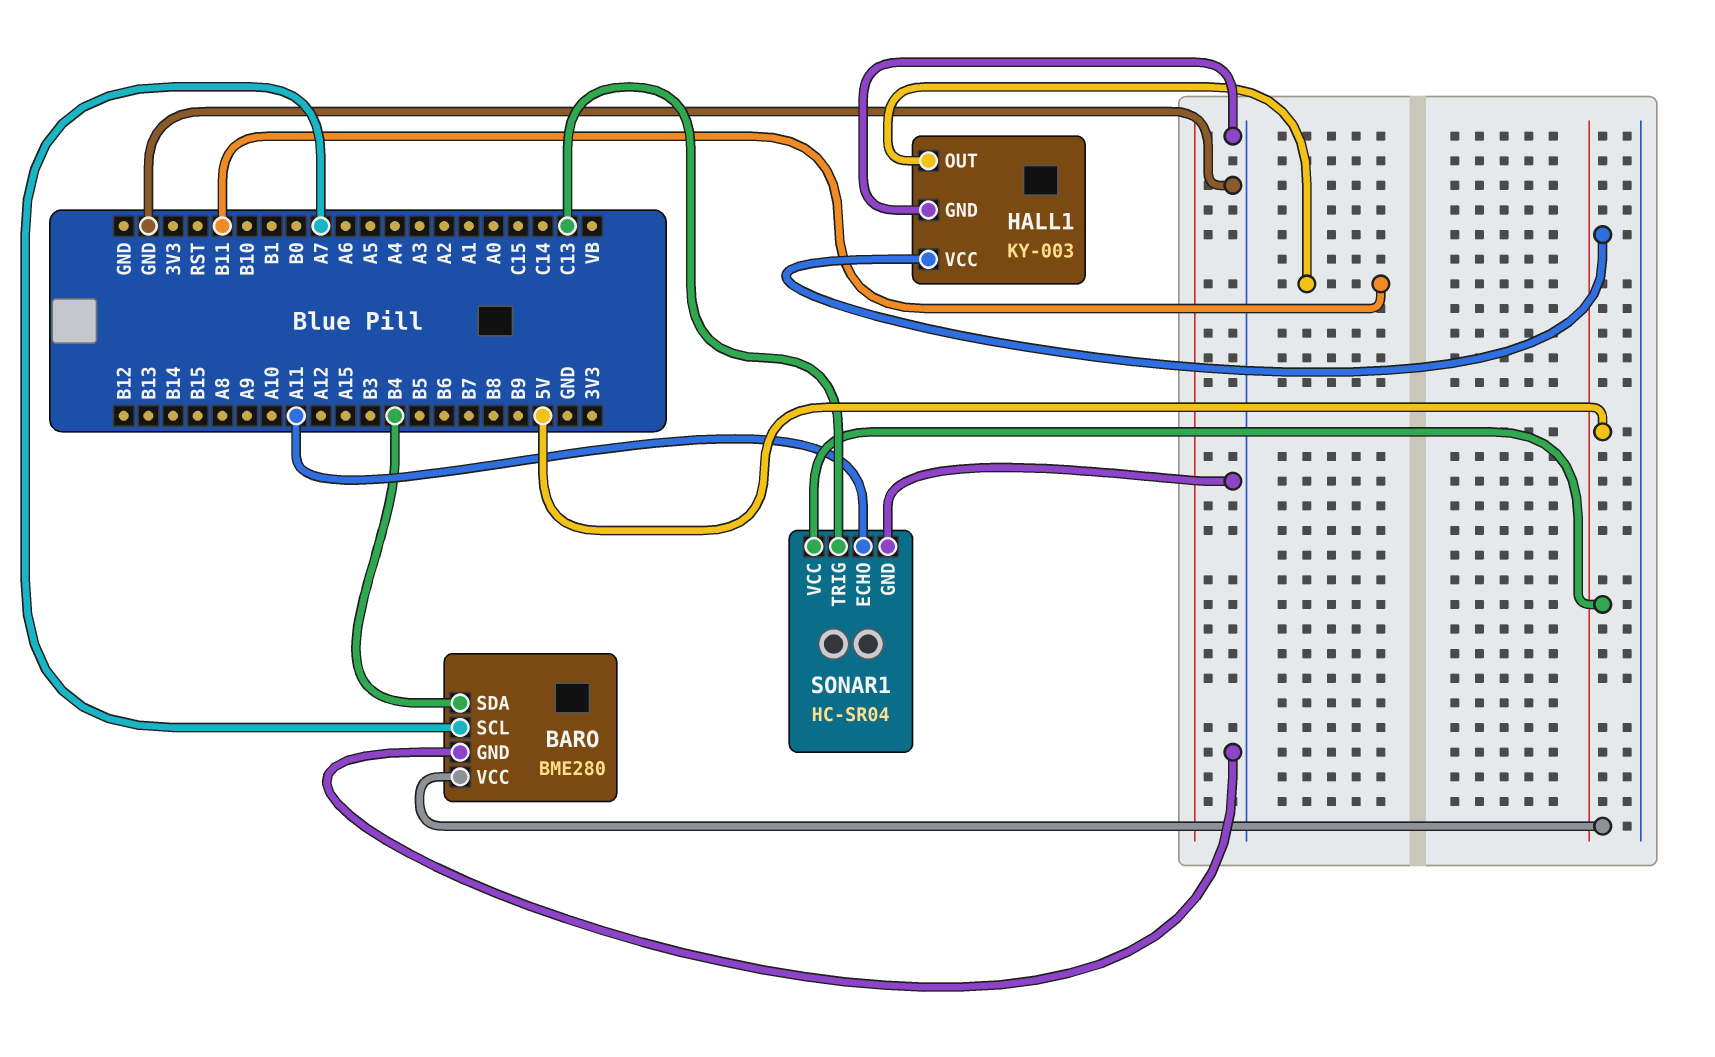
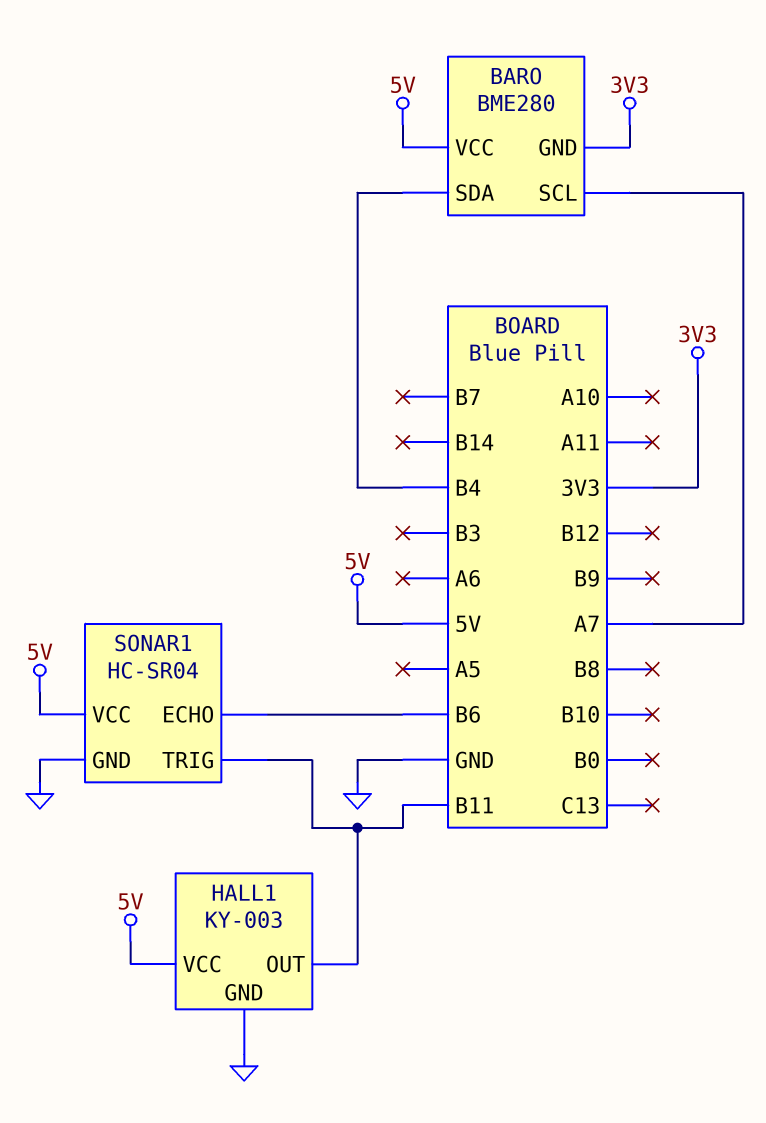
BARO pin GND: GND -> 3V3
SONAR1 pin ECHO: A11 -> B6
SONAR1 pin TRIG: C13 -> B11

